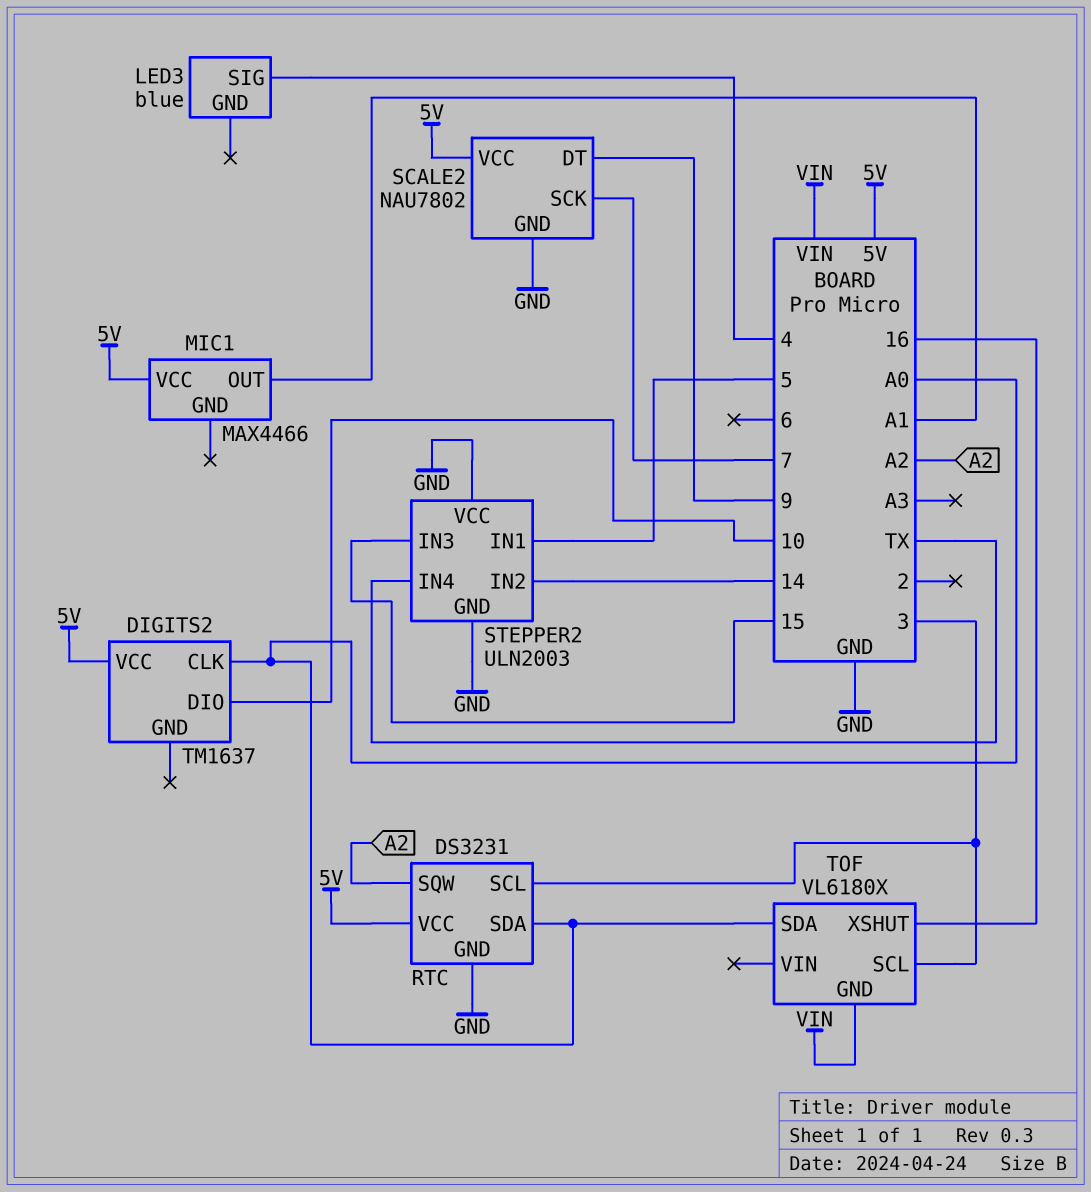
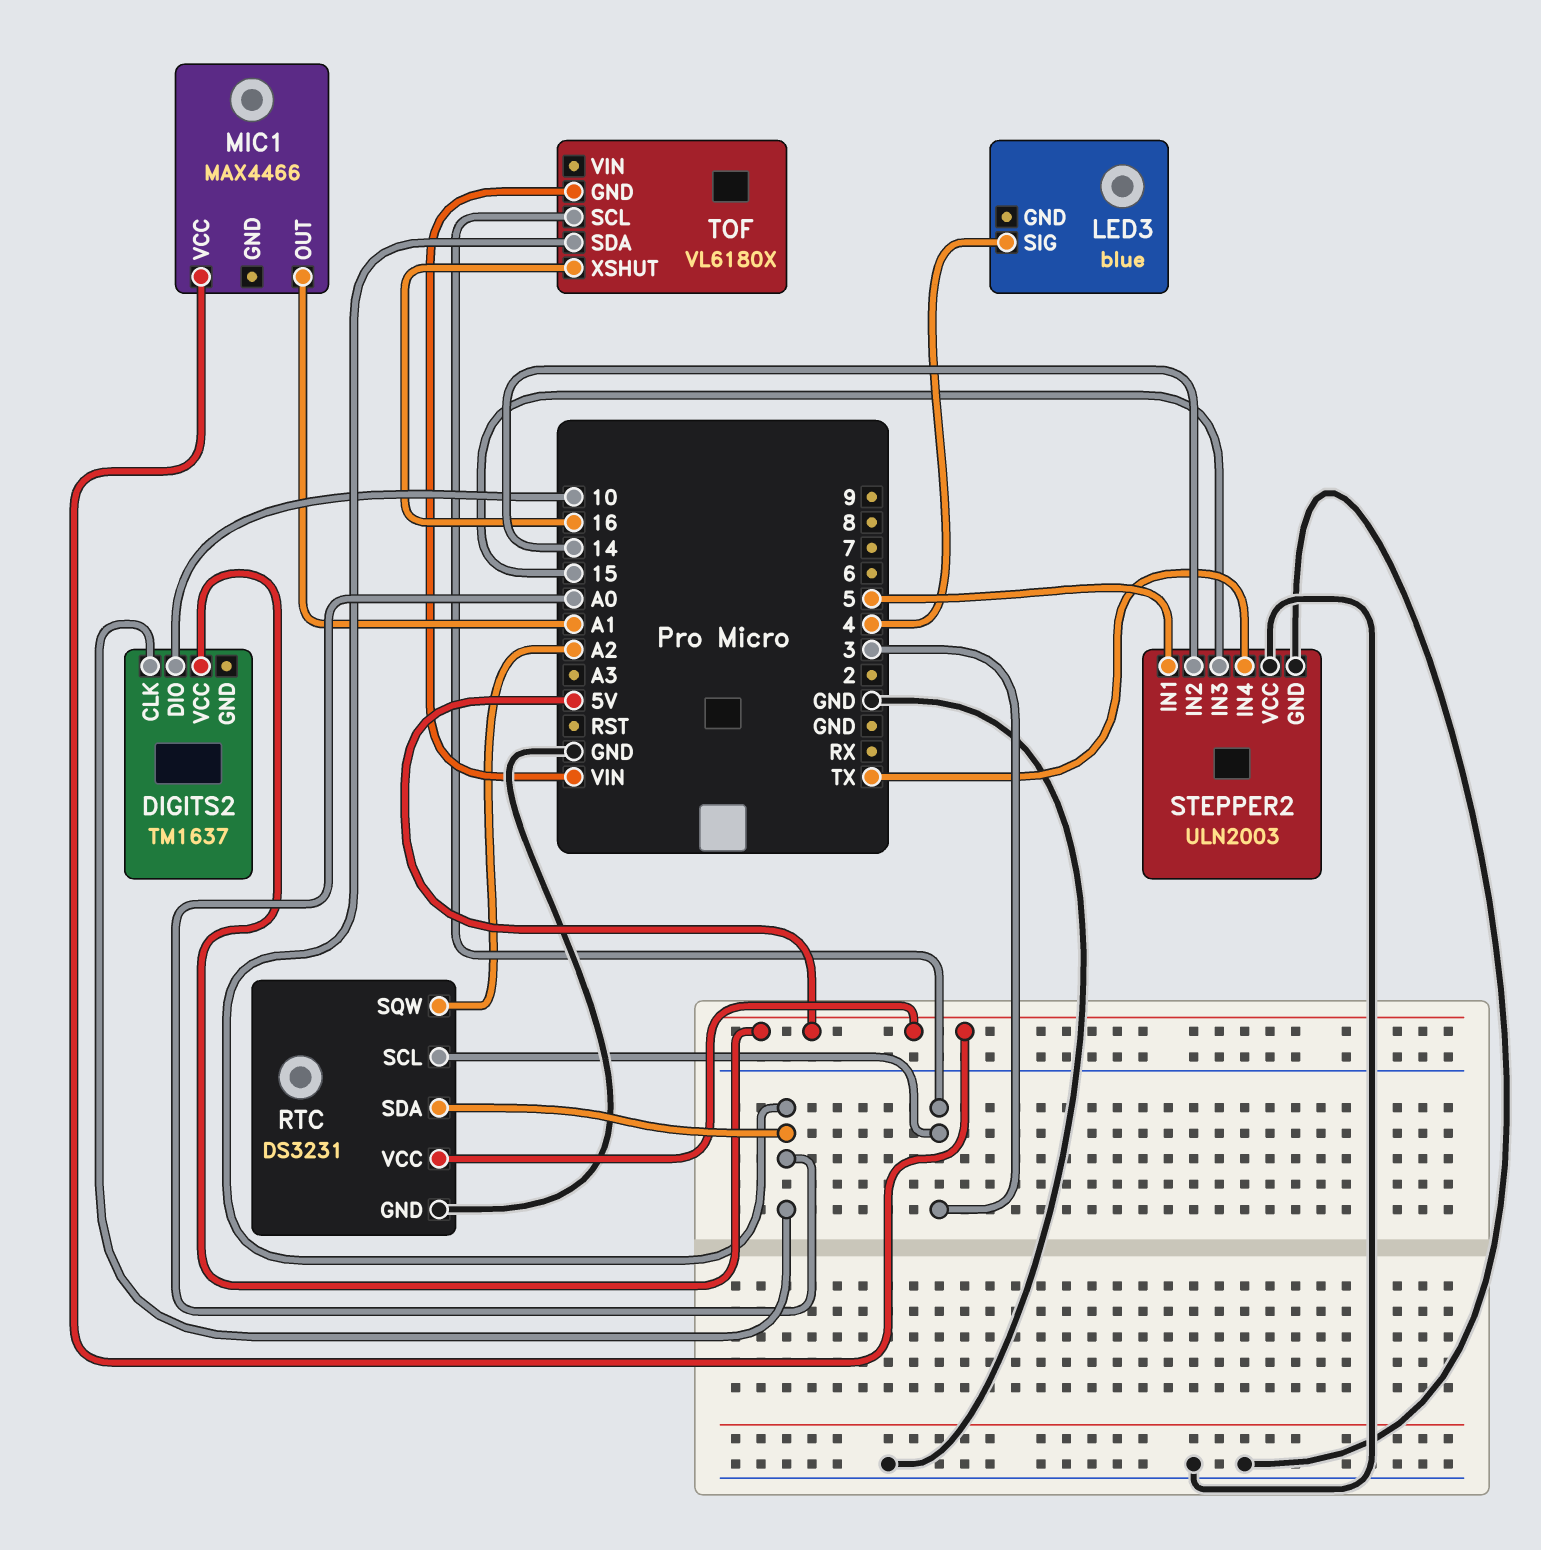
SCALE2: NAU7802 -> none
SCALE2 pin DT: 9 -> none
SCALE2 pin GND: GND -> none
SCALE2 pin SCK: 7 -> none
SCALE2 pin VCC: 5V -> none

